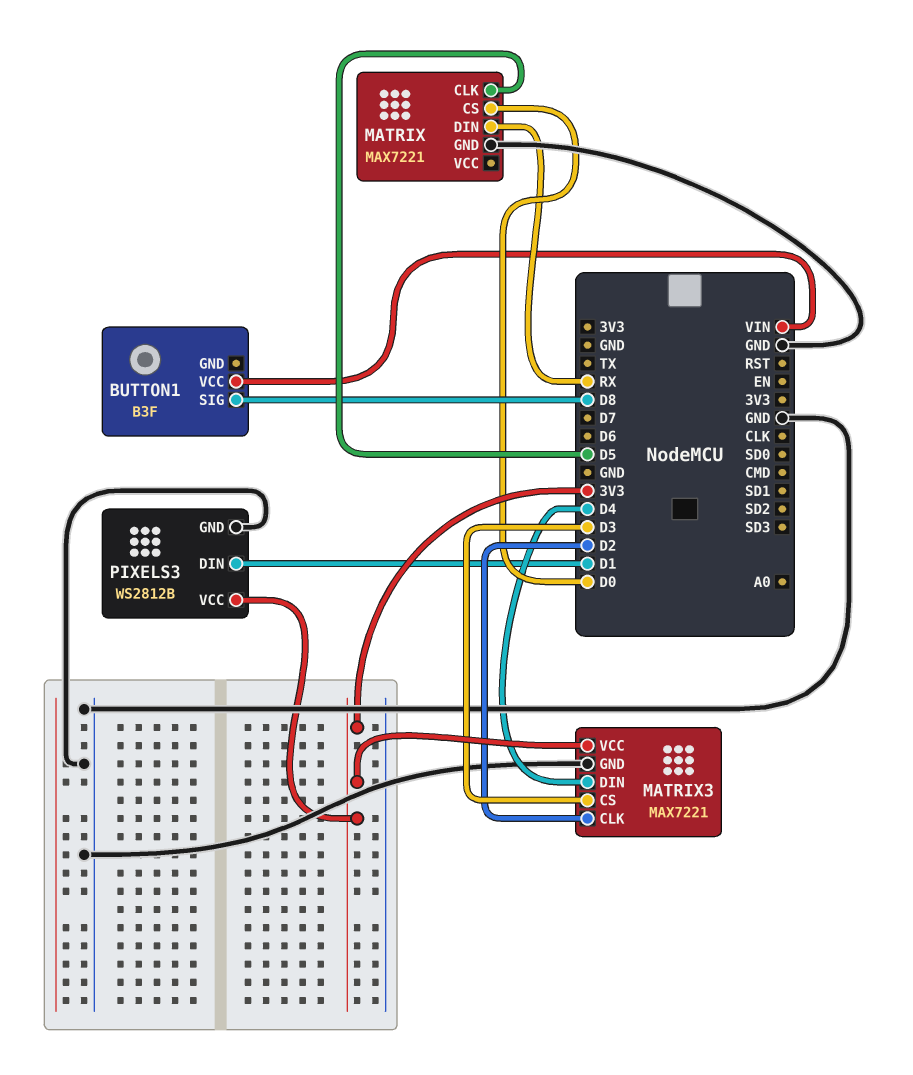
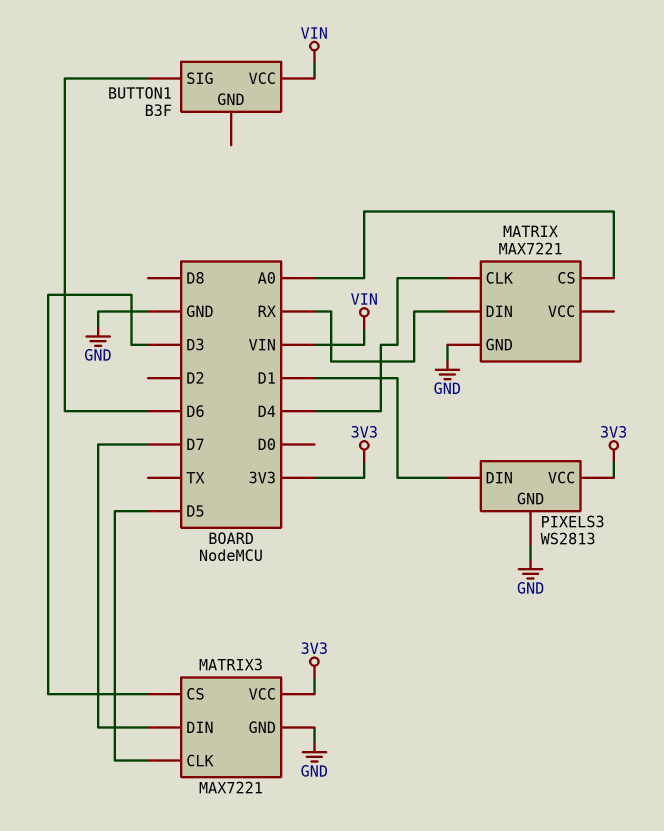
BUTTON1 pin SIG: D8 -> D6
MATRIX pin CLK: D5 -> D4
MATRIX pin CS: D0 -> A0
MATRIX3 pin CLK: D2 -> D5
MATRIX3 pin DIN: D4 -> D7
PIXELS3: WS2812B -> WS2813

